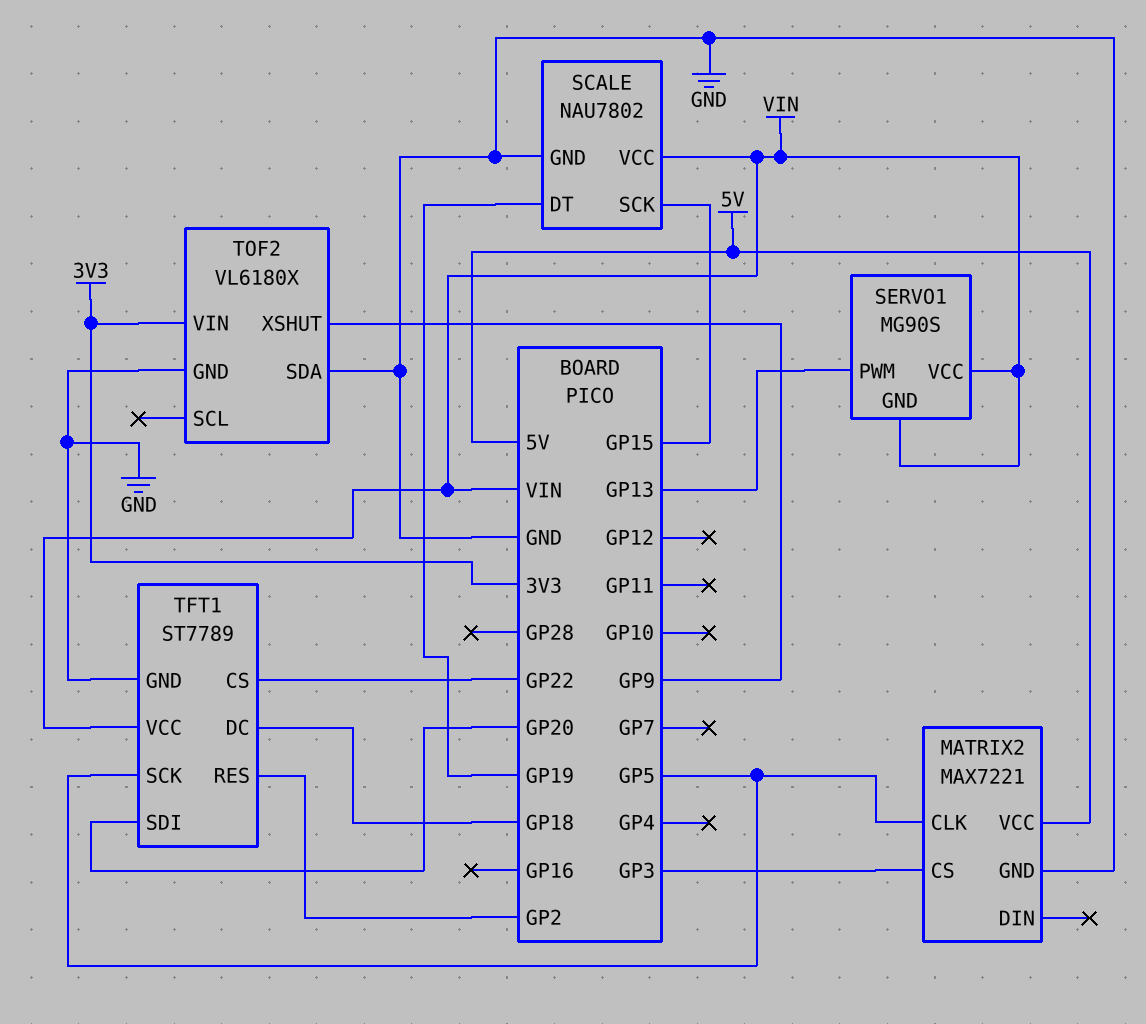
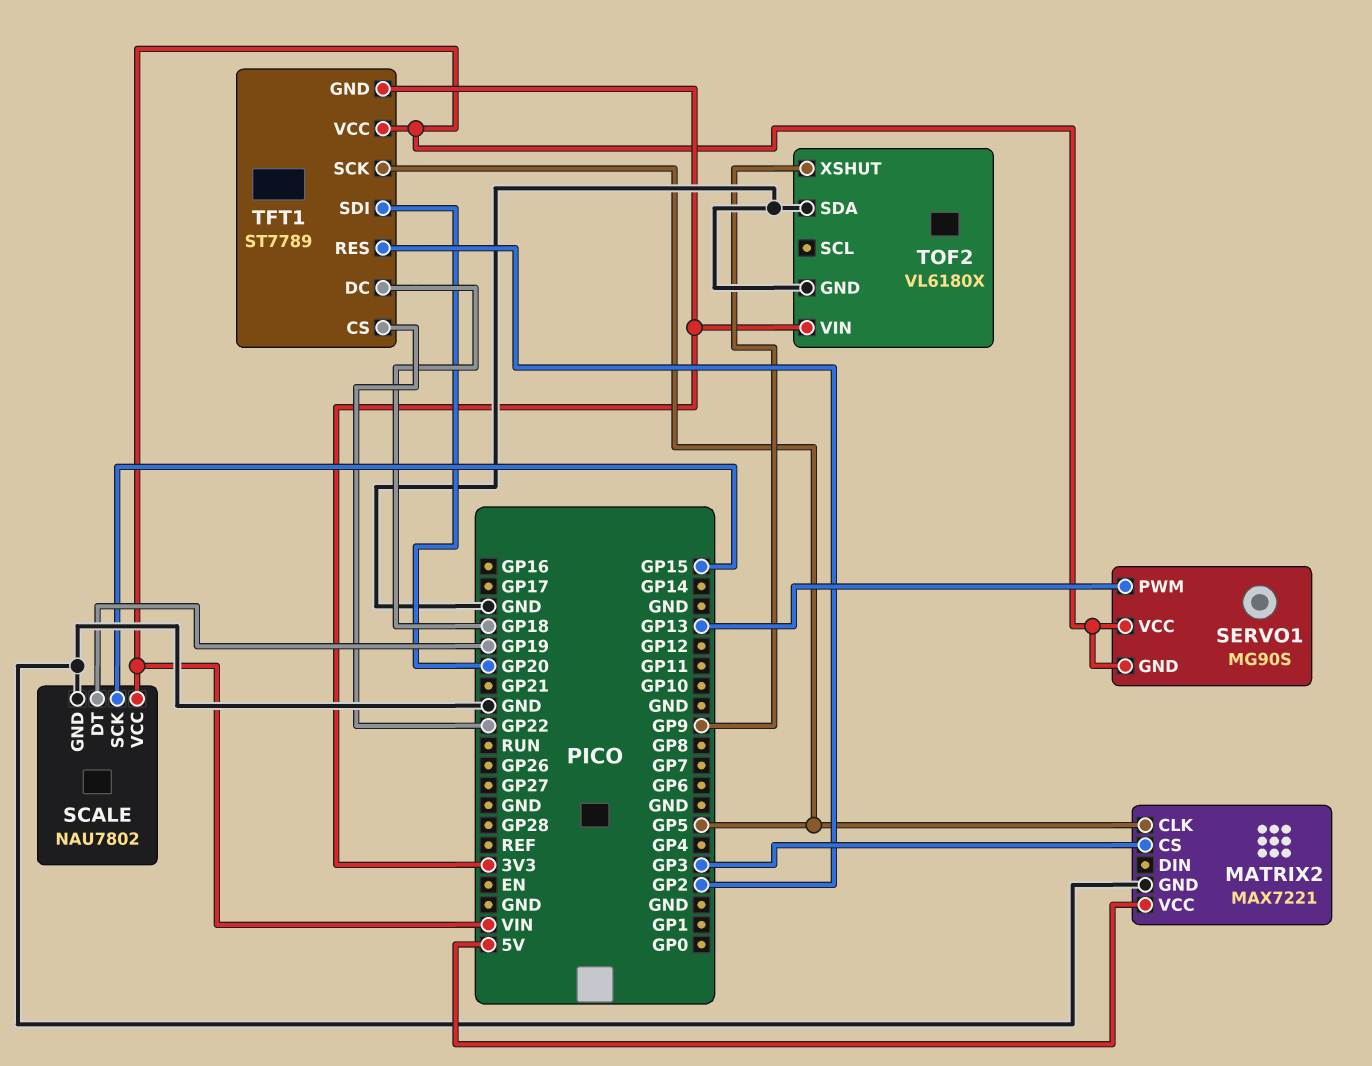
TFT1 pin GND: GND -> 3V3

